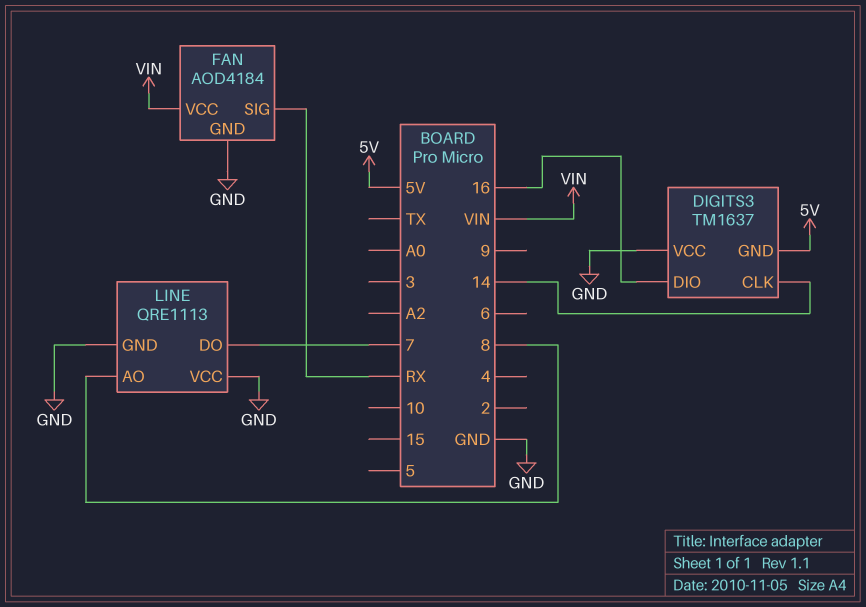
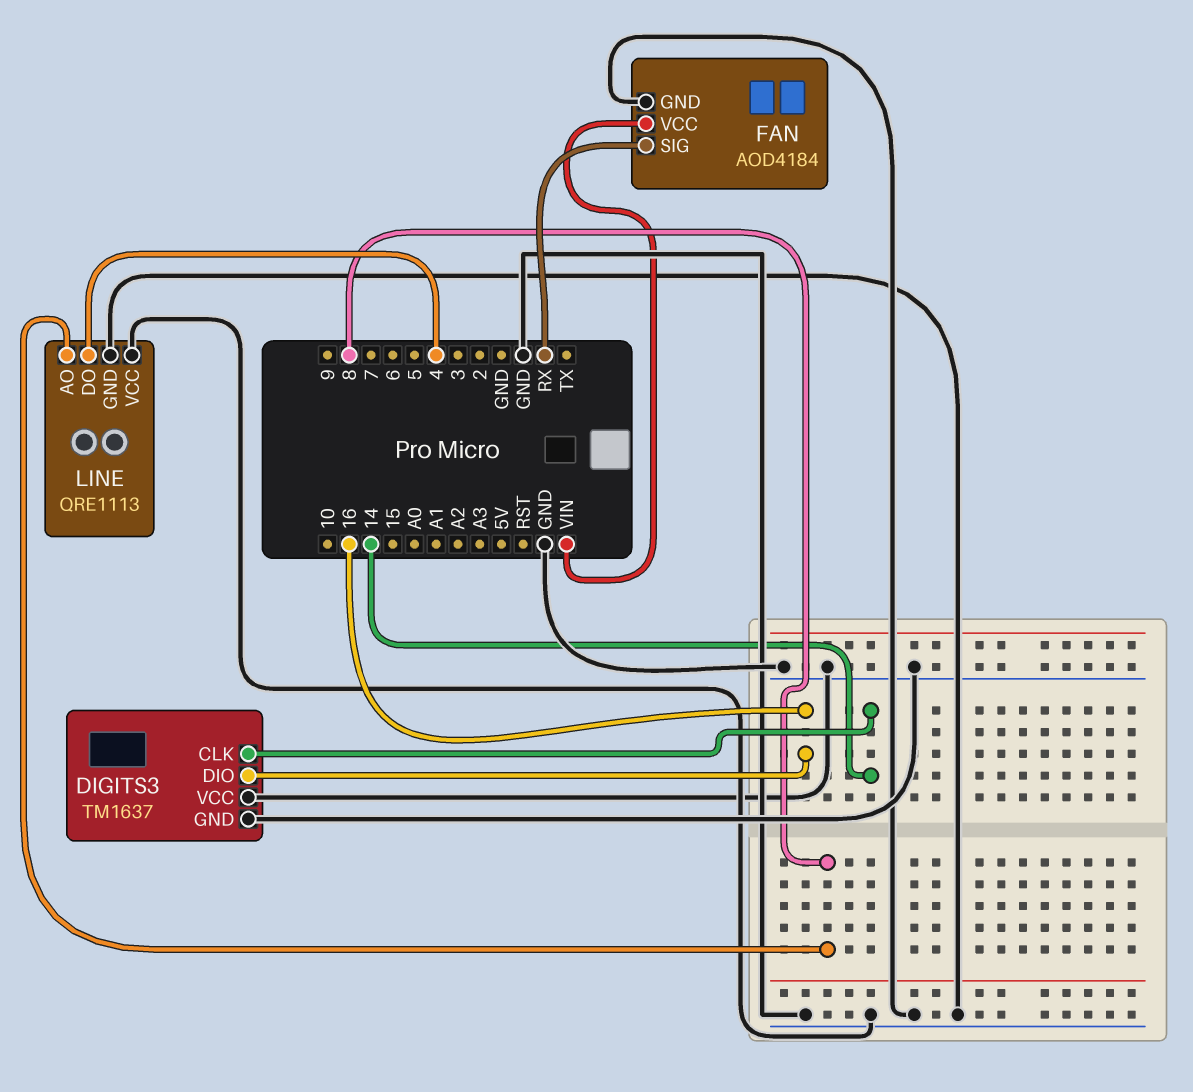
DIGITS3 pin GND: 5V -> GND
LINE pin DO: 7 -> 4

